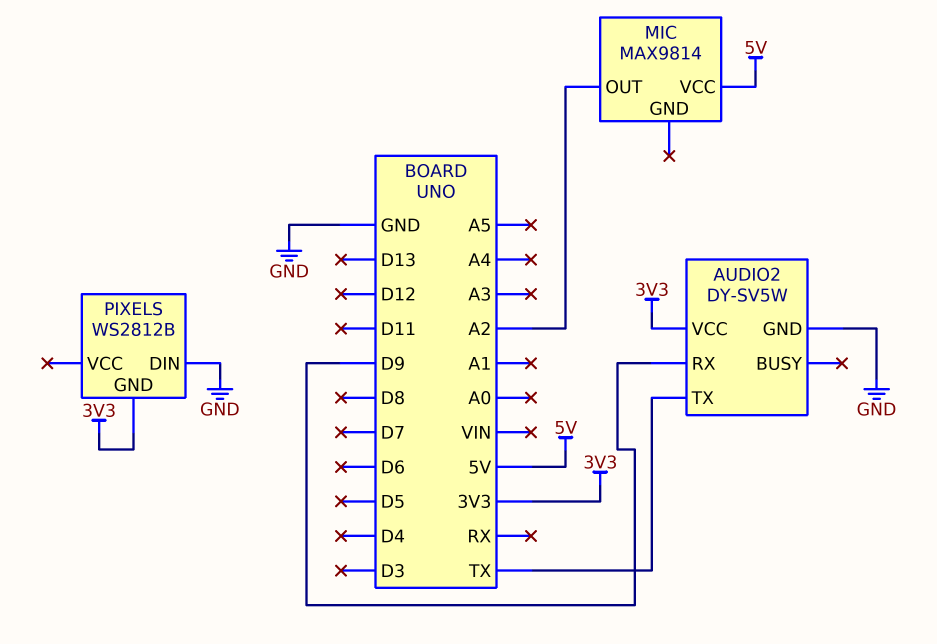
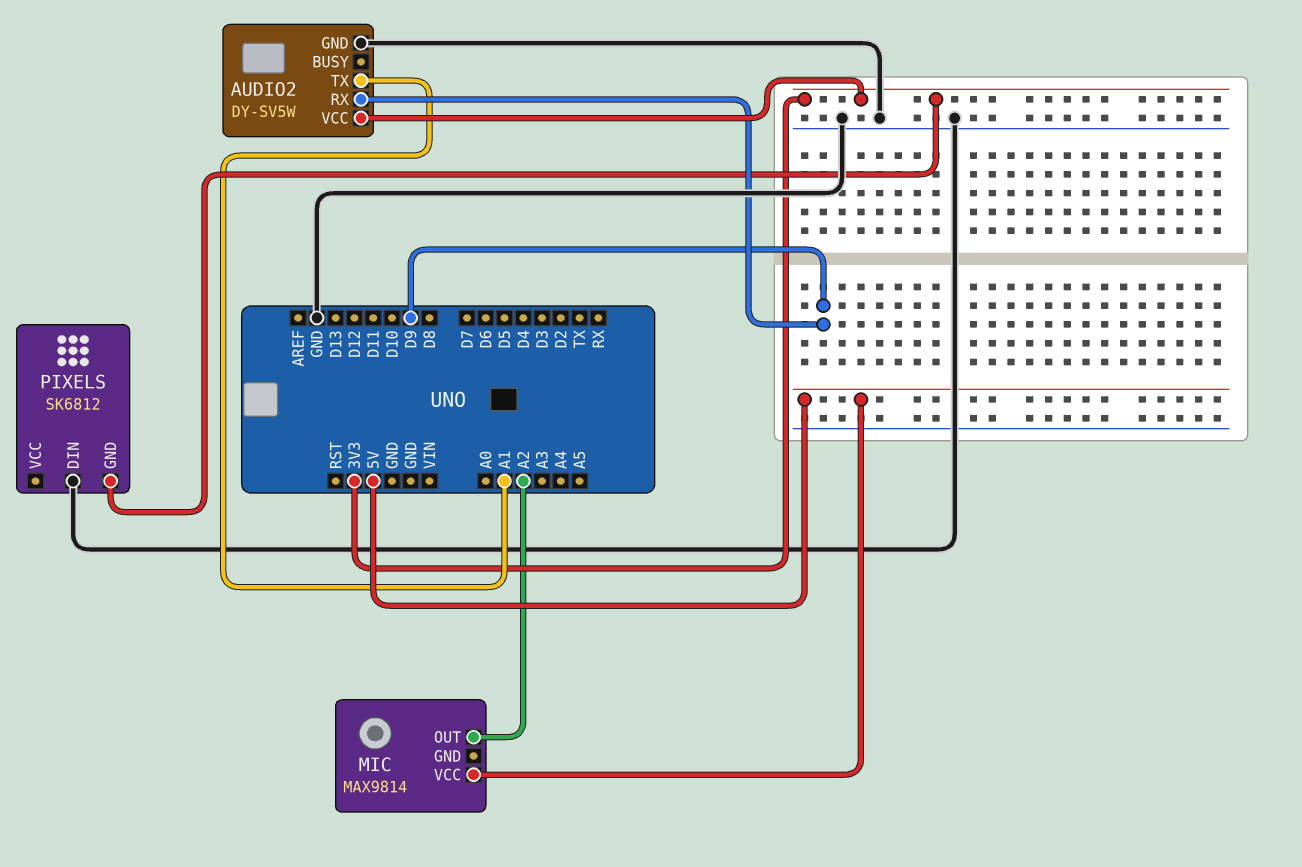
AUDIO2 pin TX: TX -> A1
PIXELS: WS2812B -> SK6812

